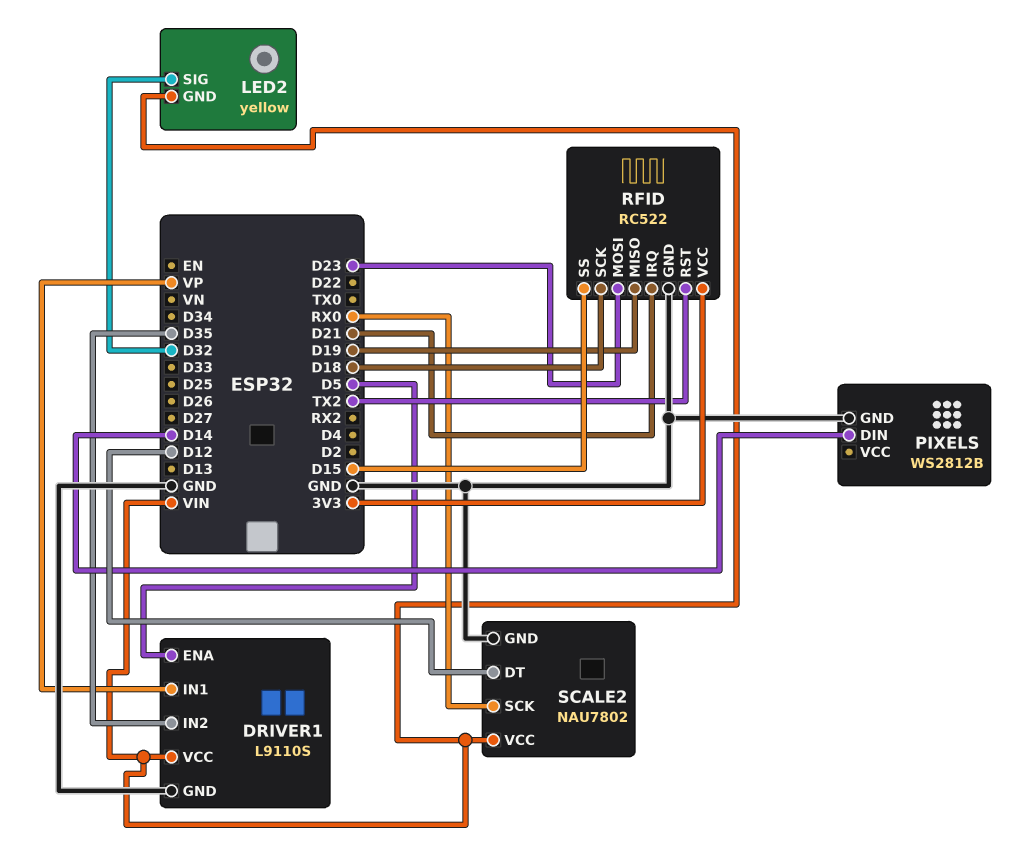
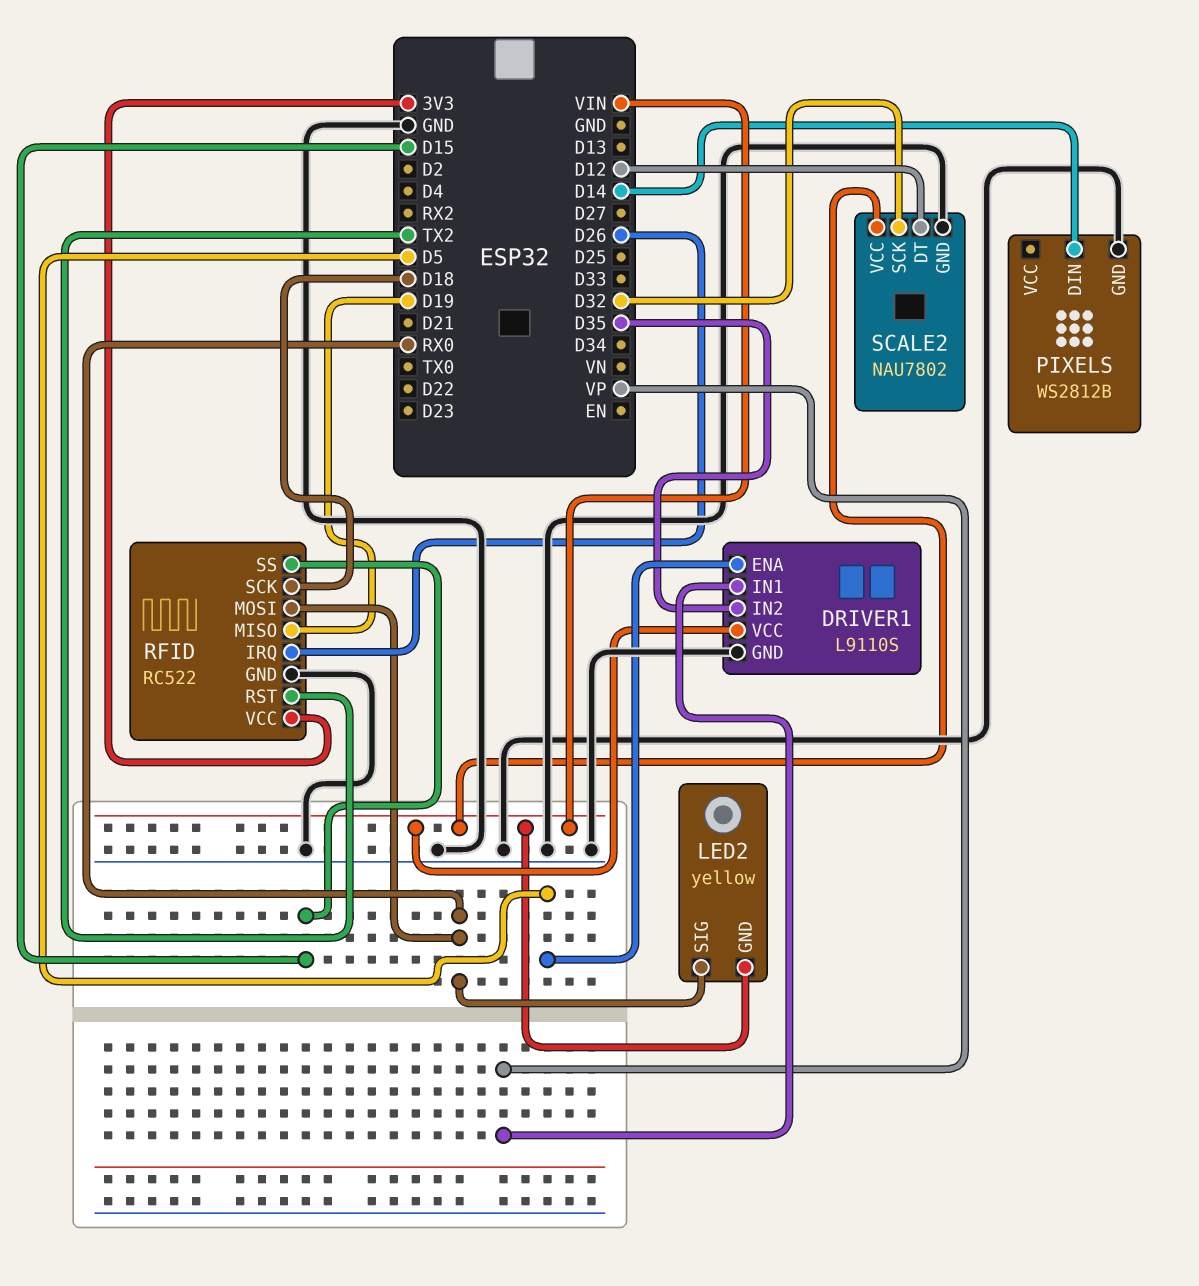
LED2 pin SIG: D32 -> RX0
RFID pin IRQ: D21 -> D26
RFID pin MOSI: D23 -> RX0
SCALE2 pin SCK: RX0 -> D32

